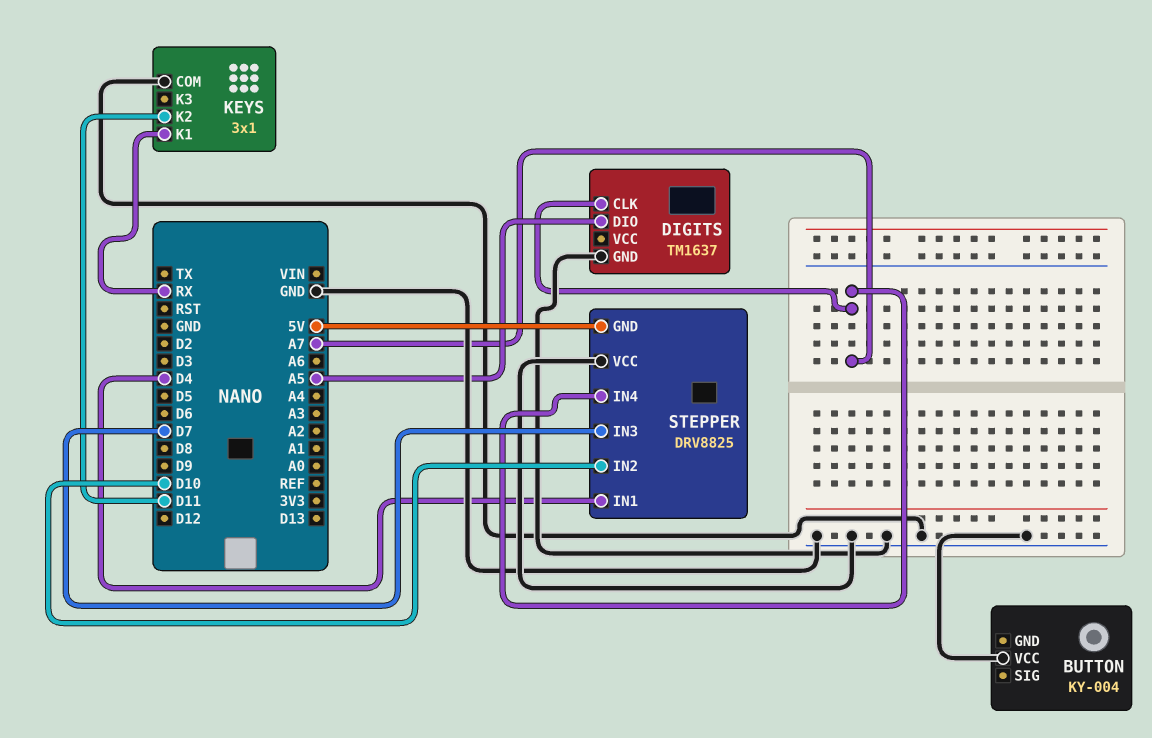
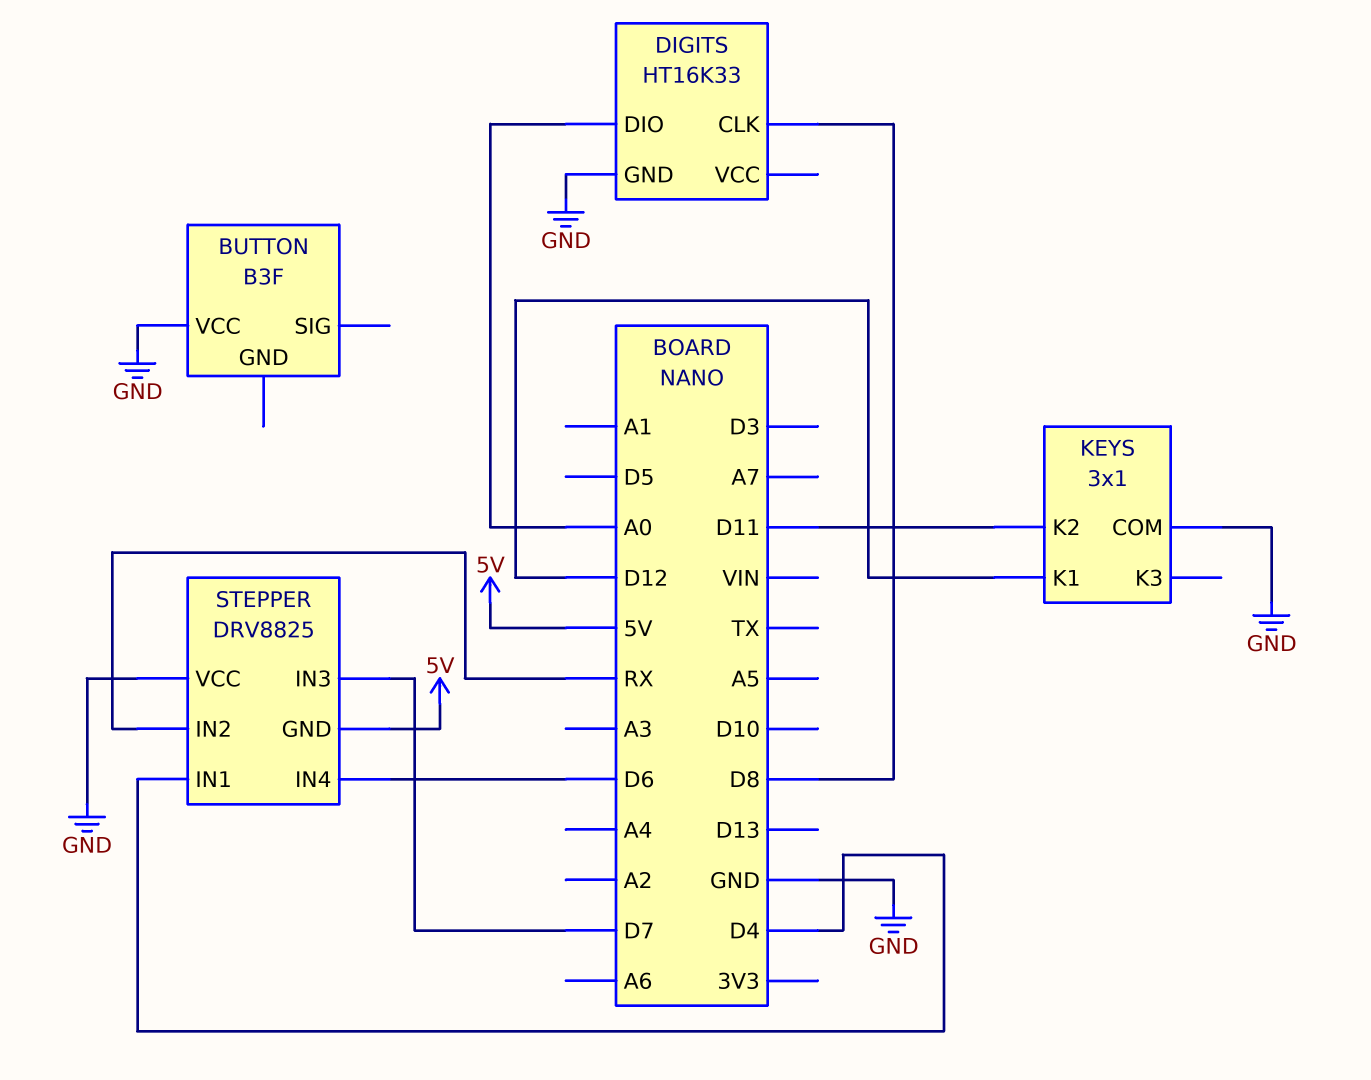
BUTTON: KY-004 -> B3F
DIGITS: TM1637 -> HT16K33
DIGITS pin CLK: A7 -> D8
DIGITS pin DIO: A5 -> A0
KEYS pin K1: RX -> D12
STEPPER pin IN2: D10 -> RX
STEPPER pin IN4: A7 -> D6

